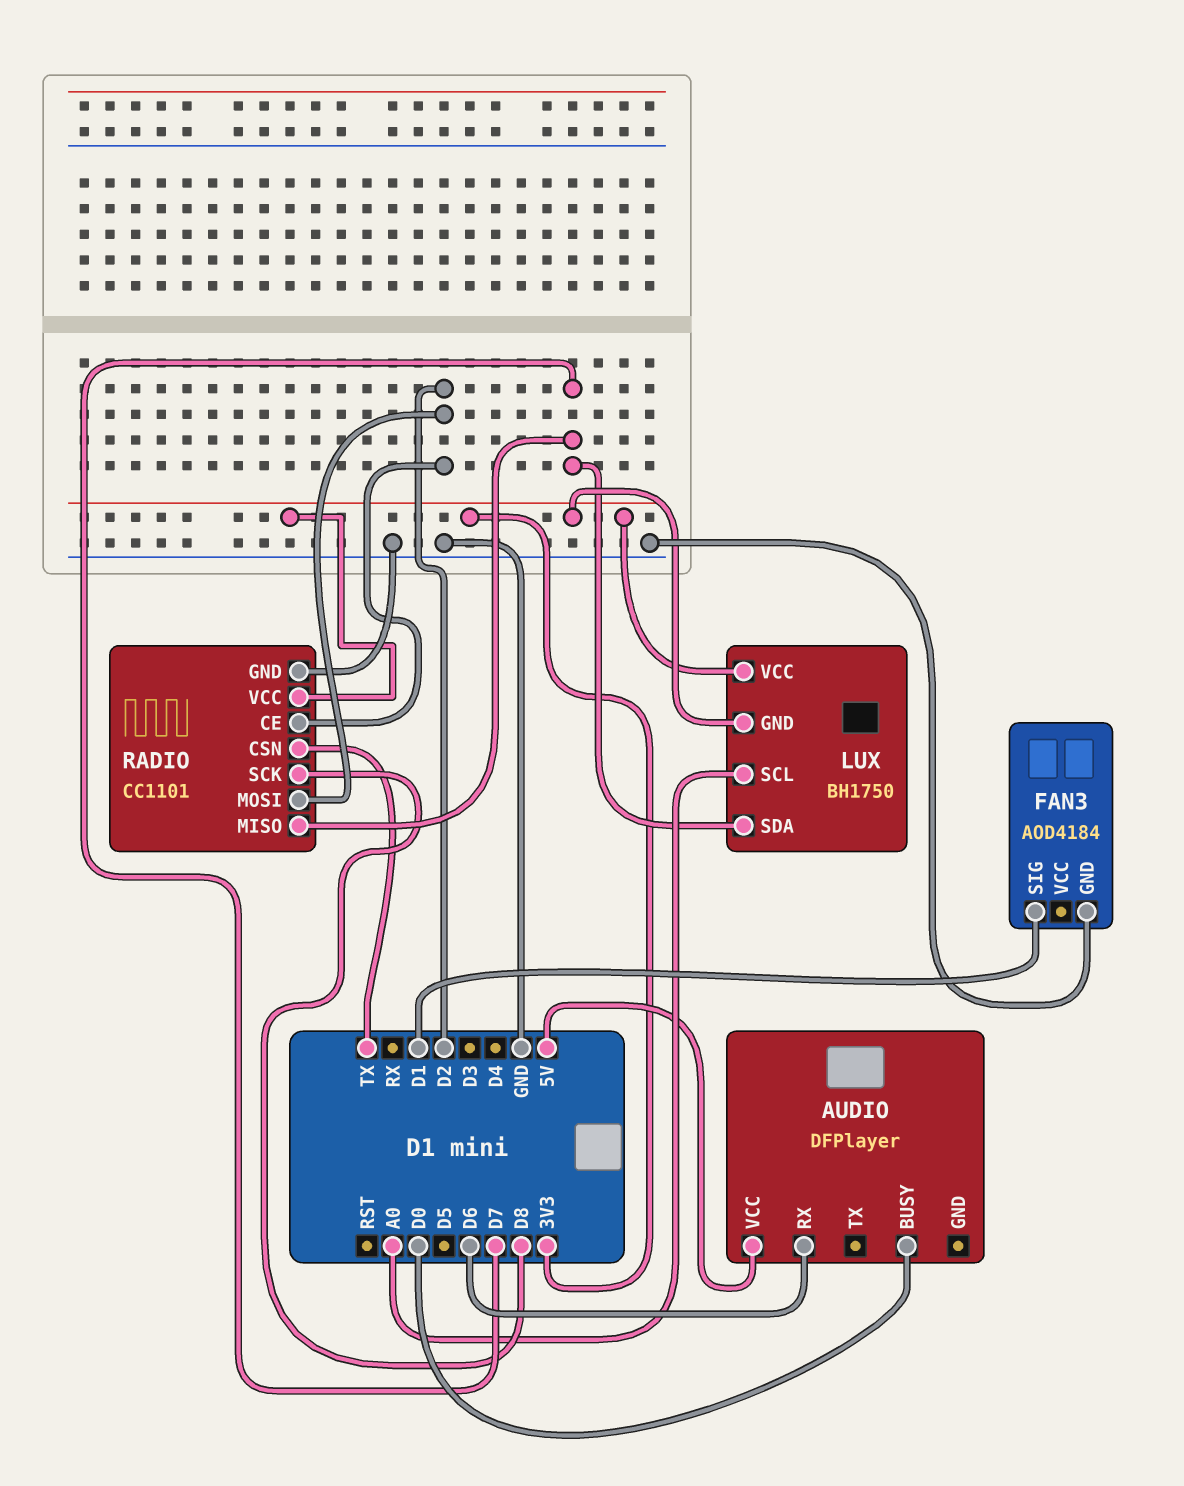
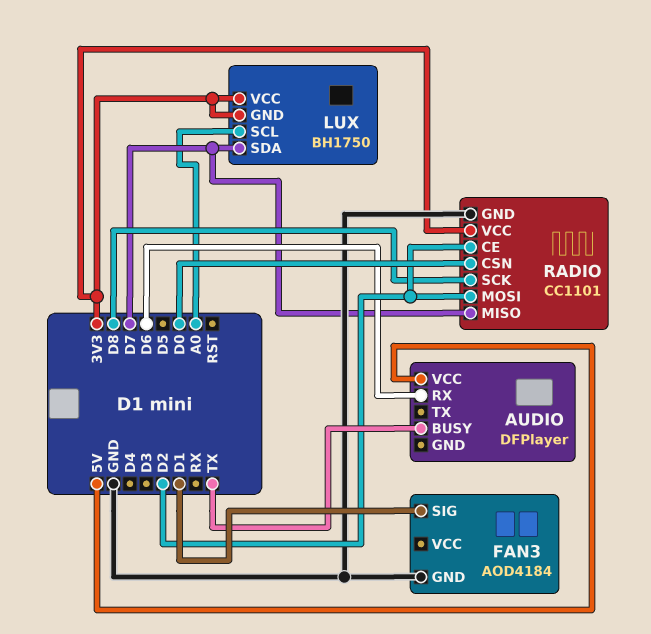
AUDIO pin BUSY: D0 -> TX
RADIO pin CSN: TX -> D0

